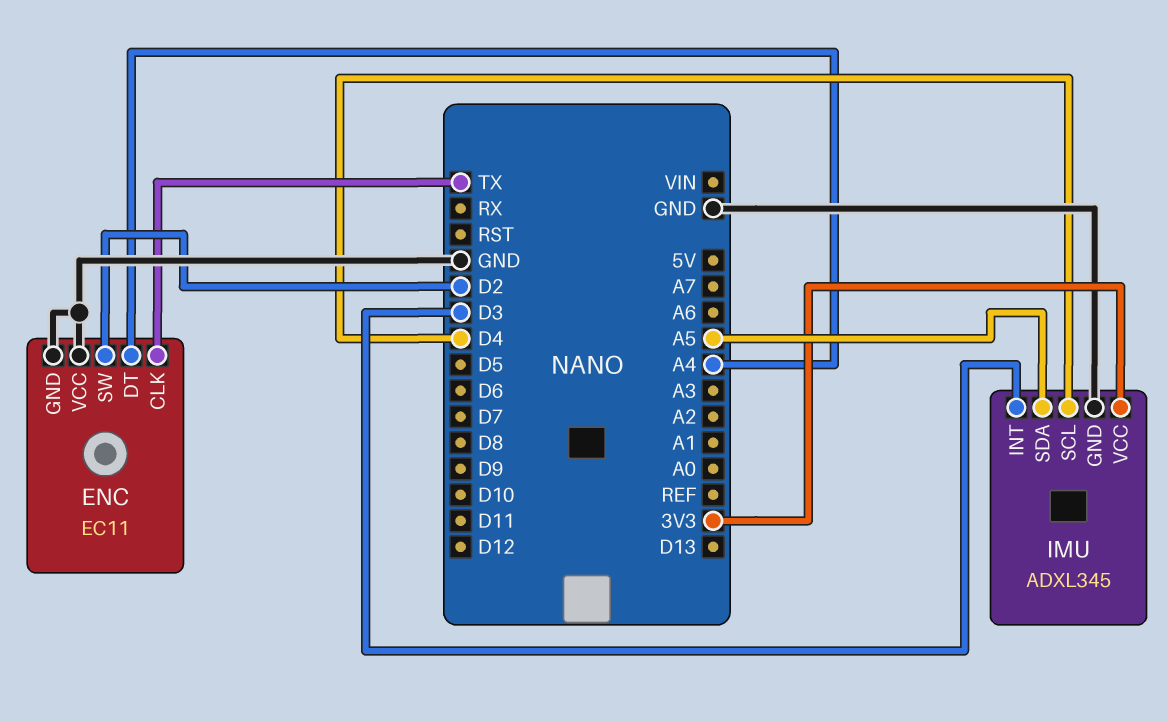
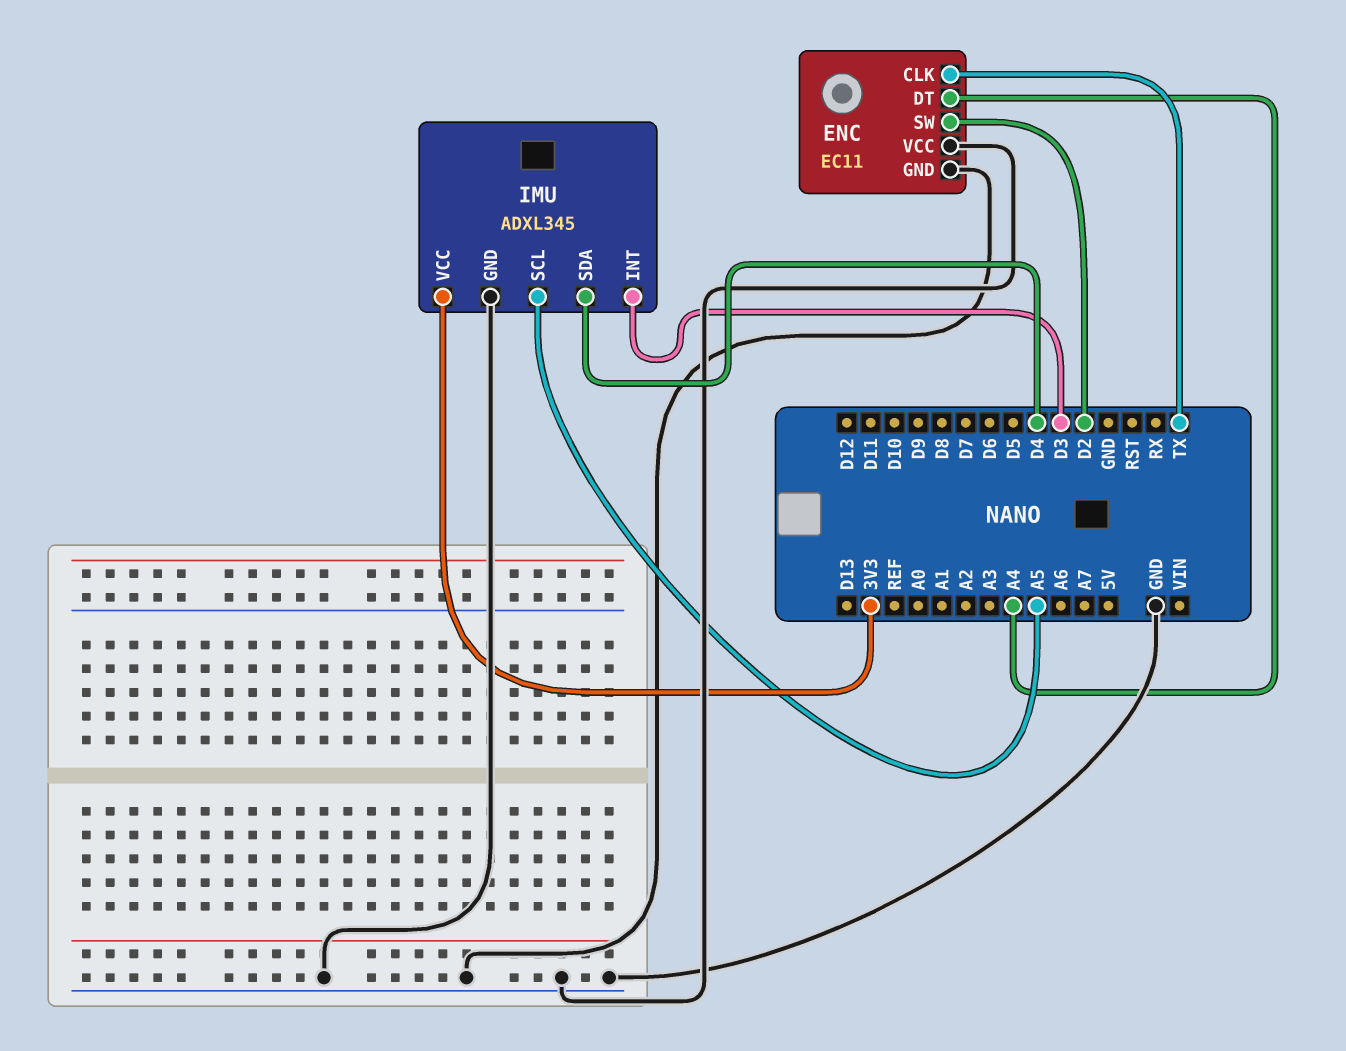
IMU pin SCL: D4 -> A5
IMU pin SDA: A5 -> D4

